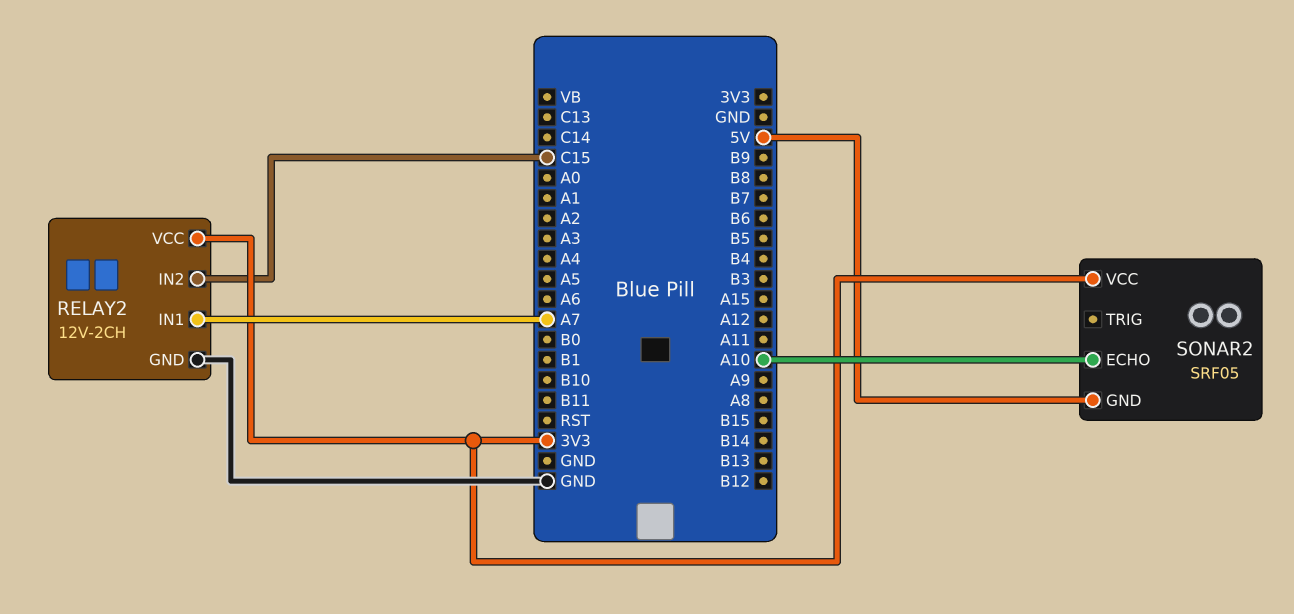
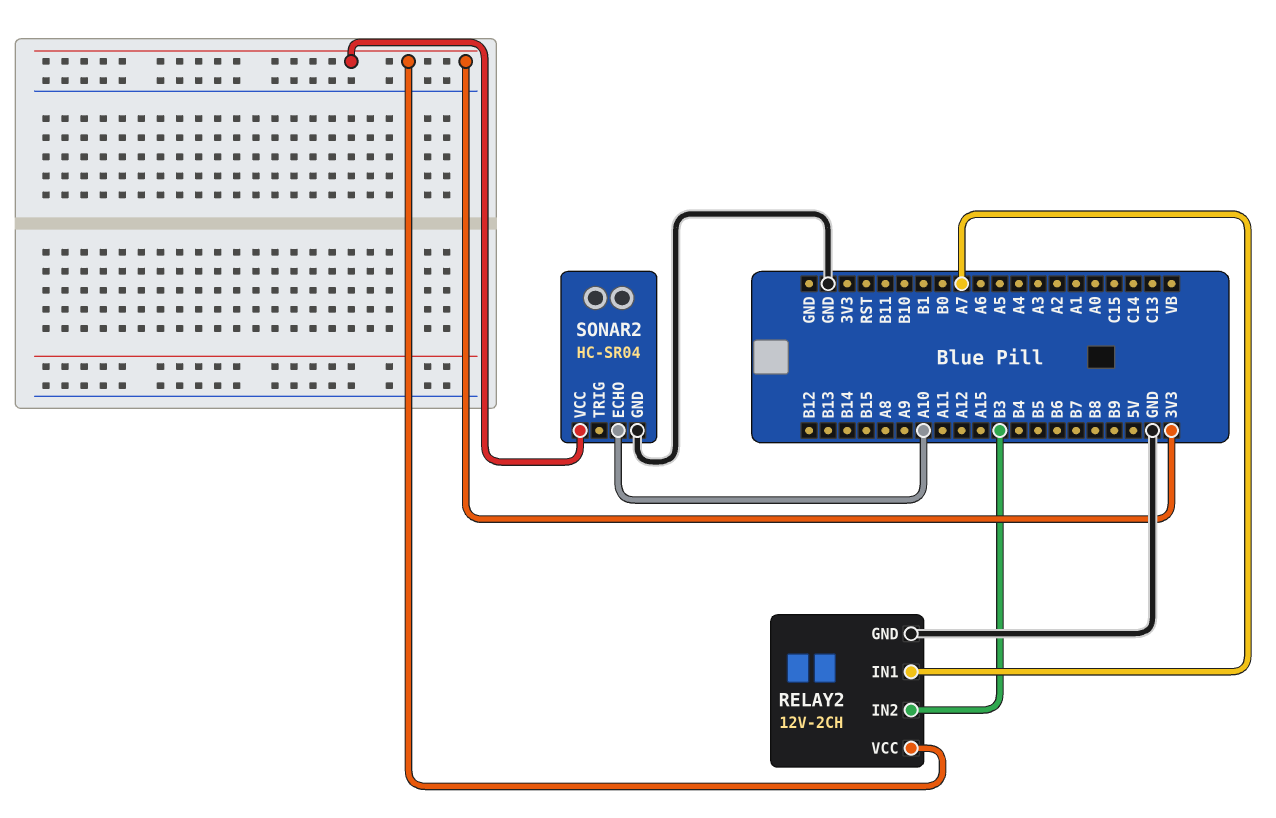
RELAY2 pin IN2: C15 -> B3
SONAR2: SRF05 -> HC-SR04
SONAR2 pin GND: 5V -> GND

